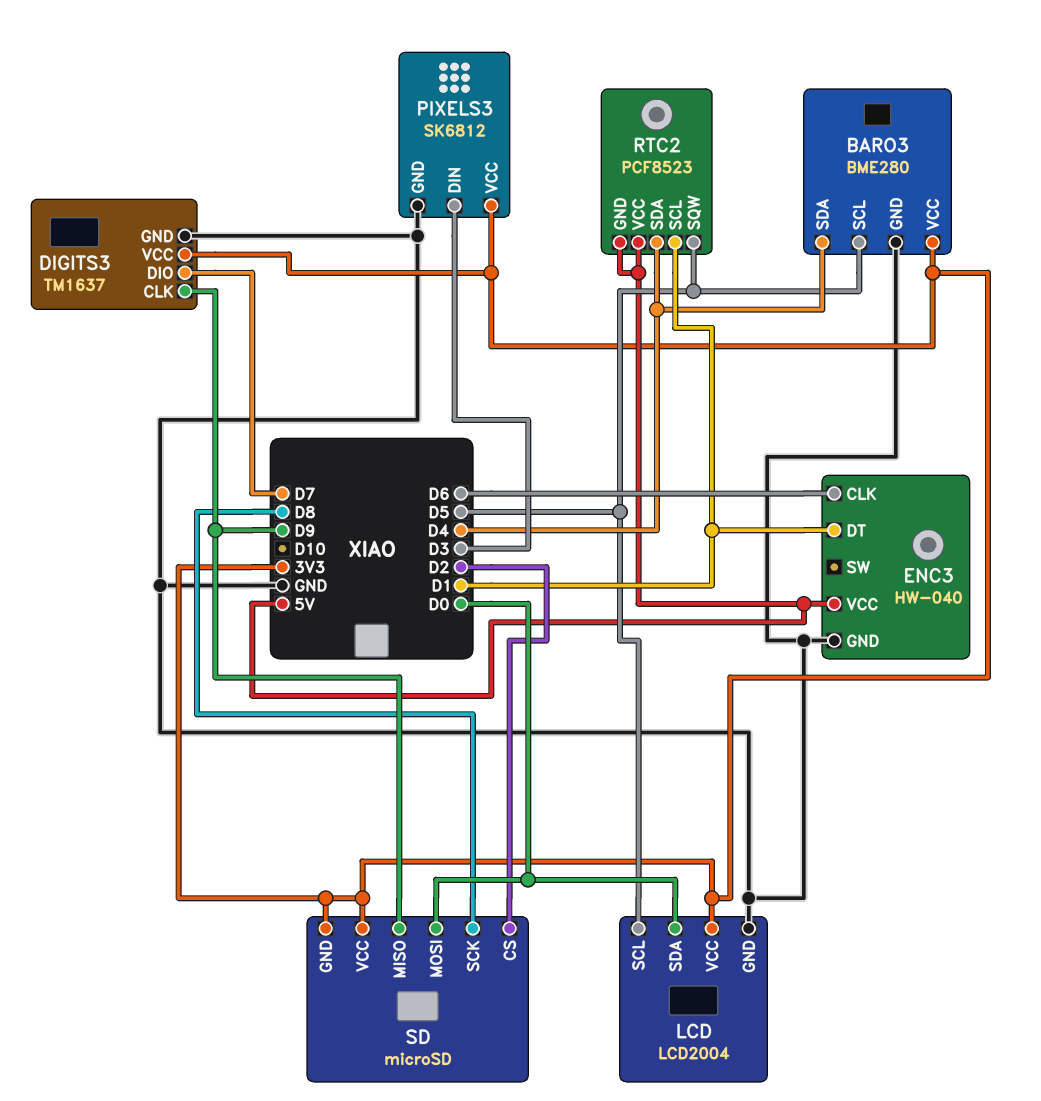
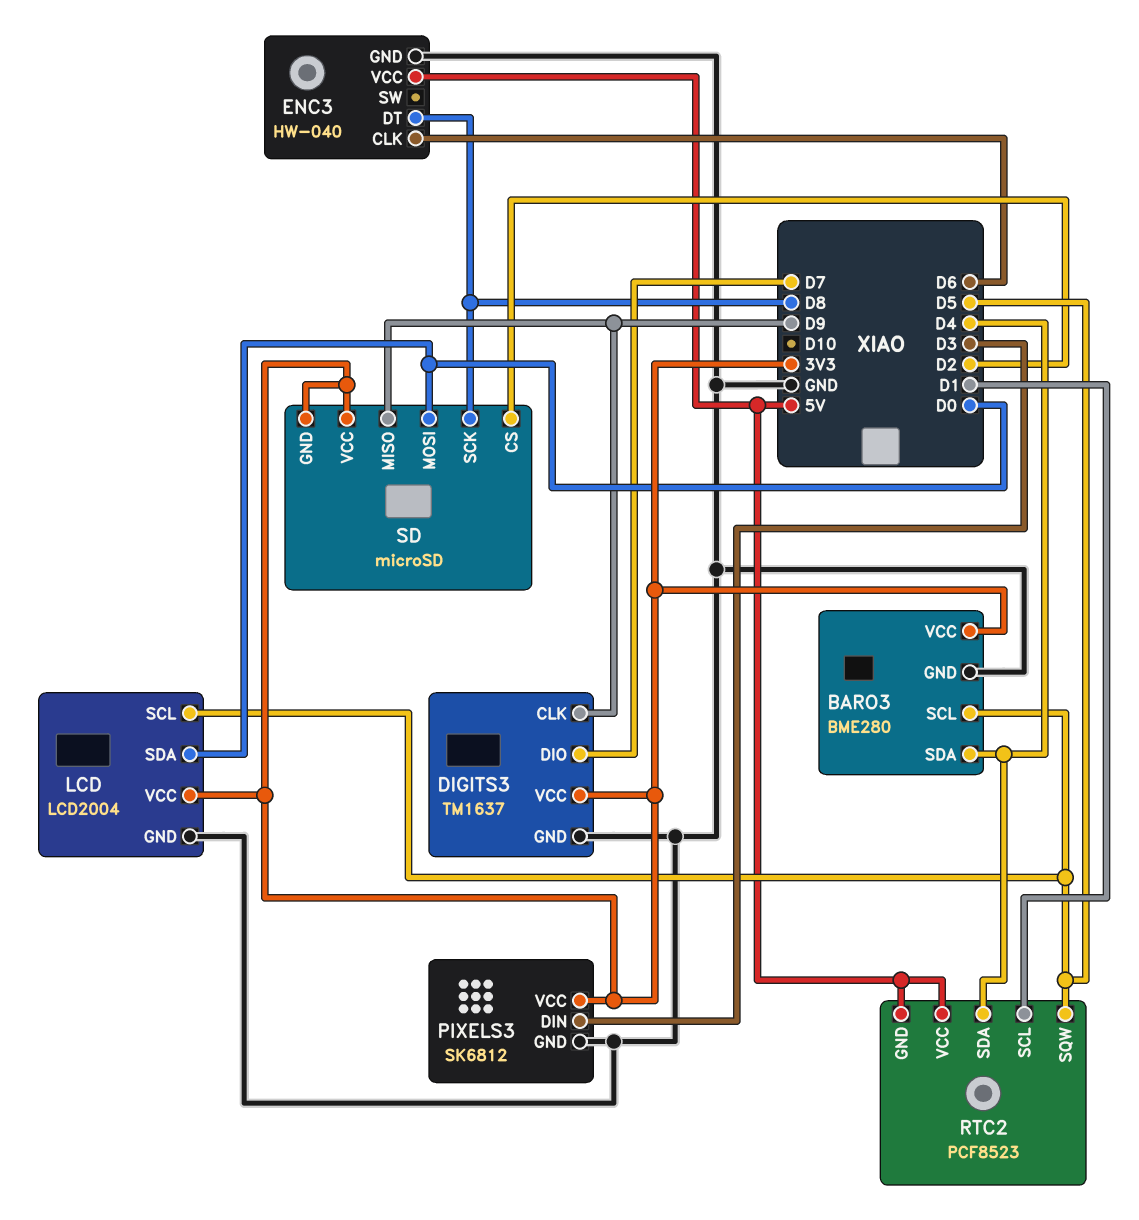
ENC3 pin DT: D1 -> D8

